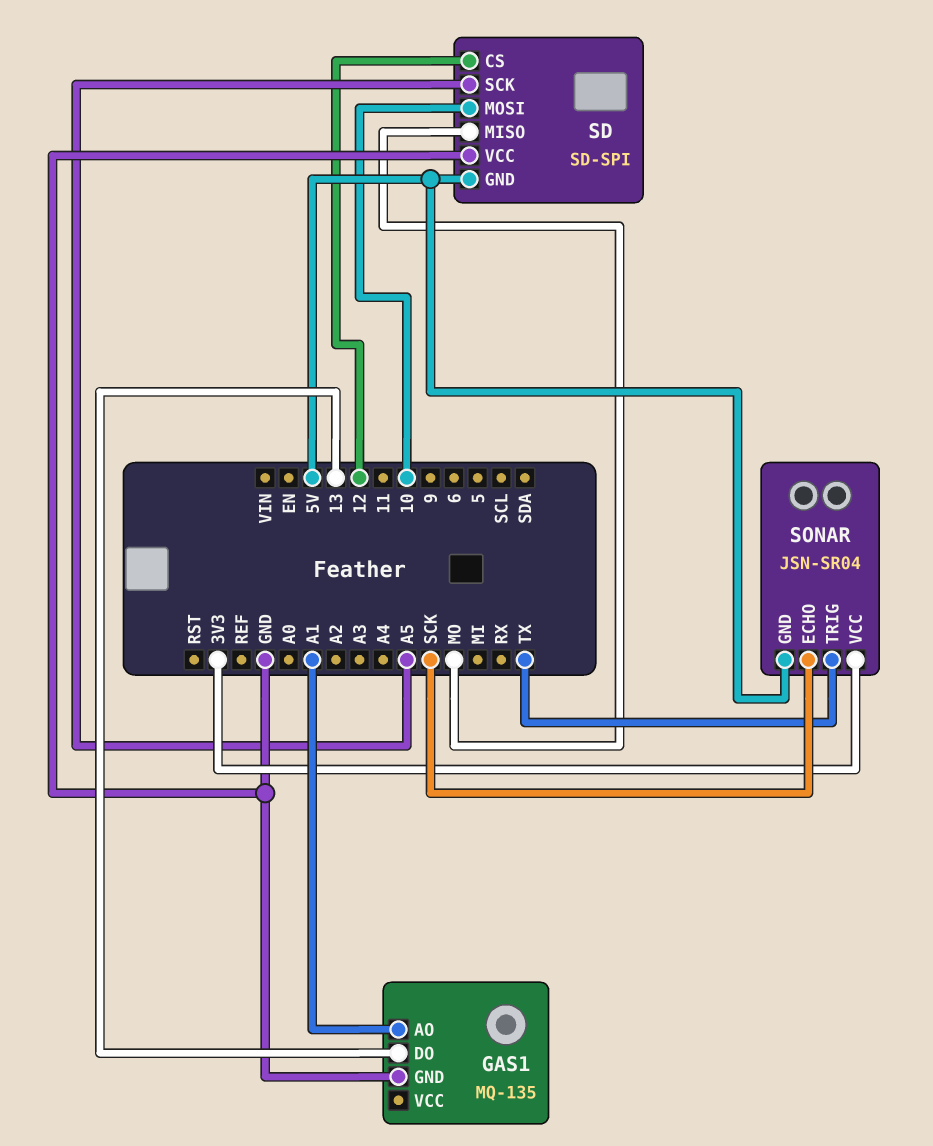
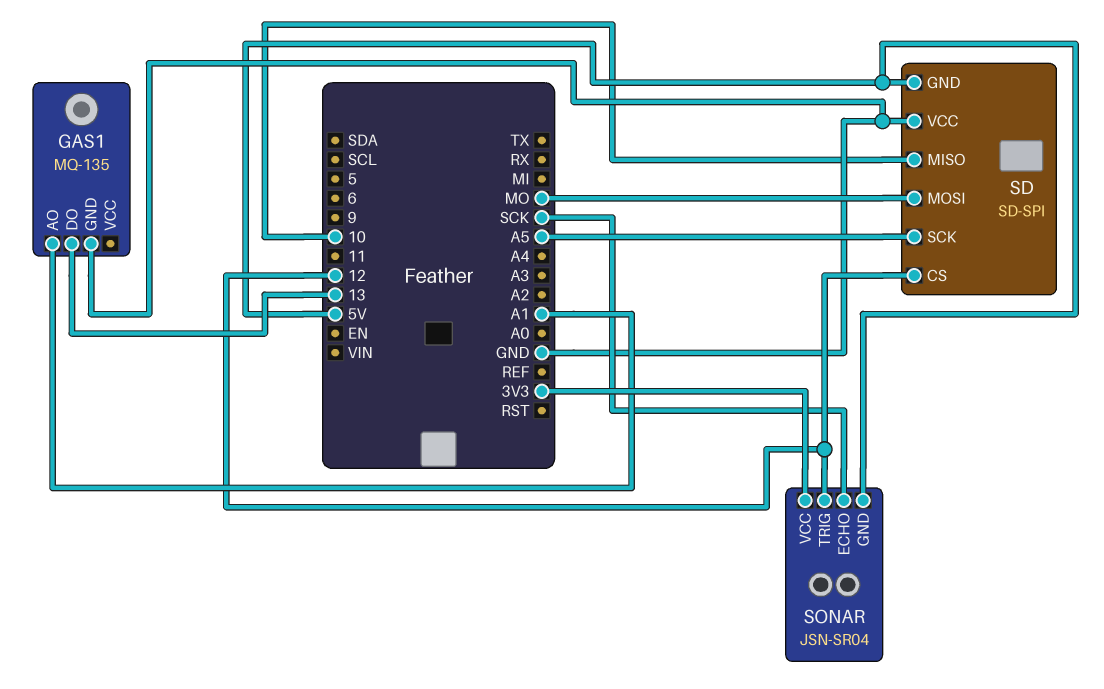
SD pin MISO: MO -> 10
SD pin MOSI: 10 -> MO
SONAR pin TRIG: TX -> 12

